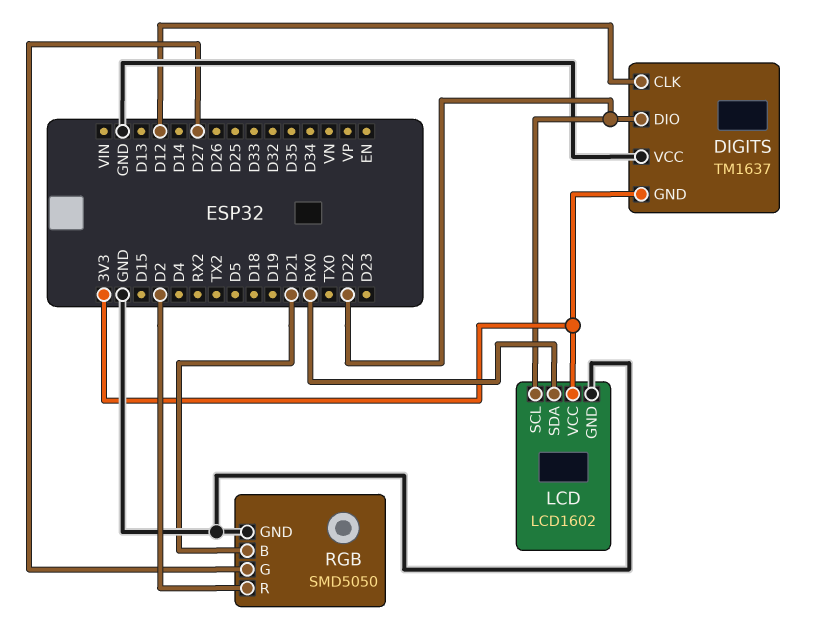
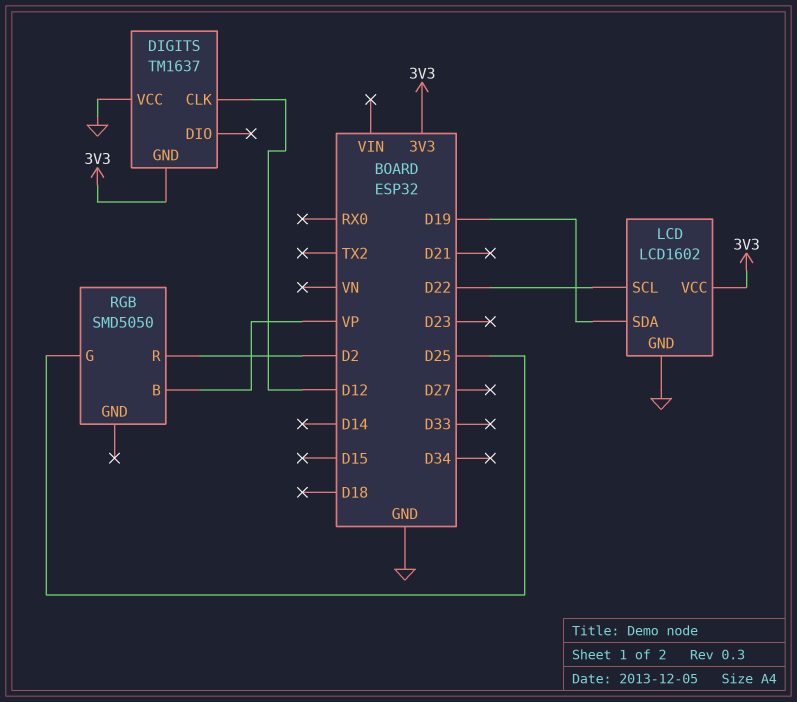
DIGITS pin DIO: D22 -> none
LCD pin SDA: RX0 -> D19
RGB pin B: D21 -> VP
RGB pin G: D27 -> D25
RGB pin GND: GND -> none

